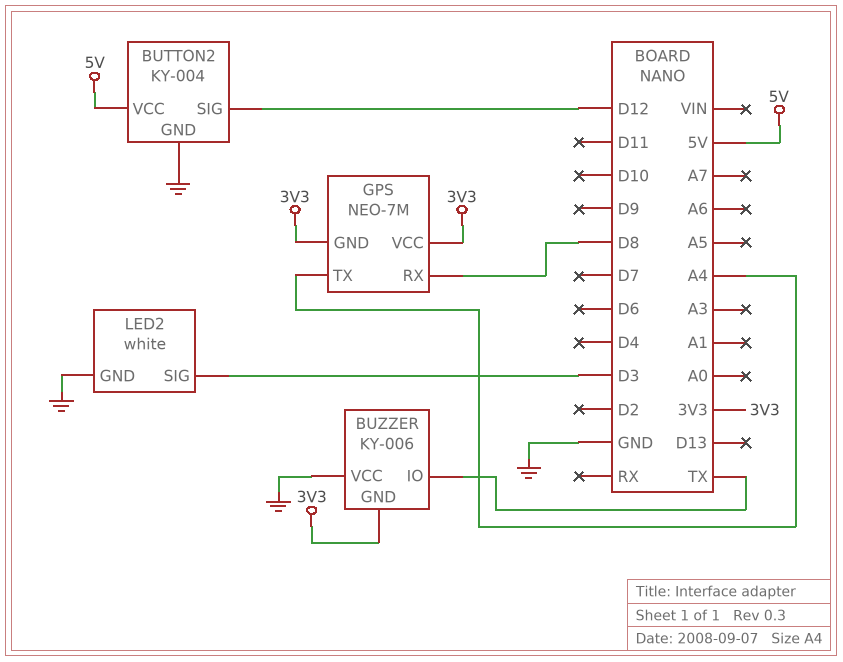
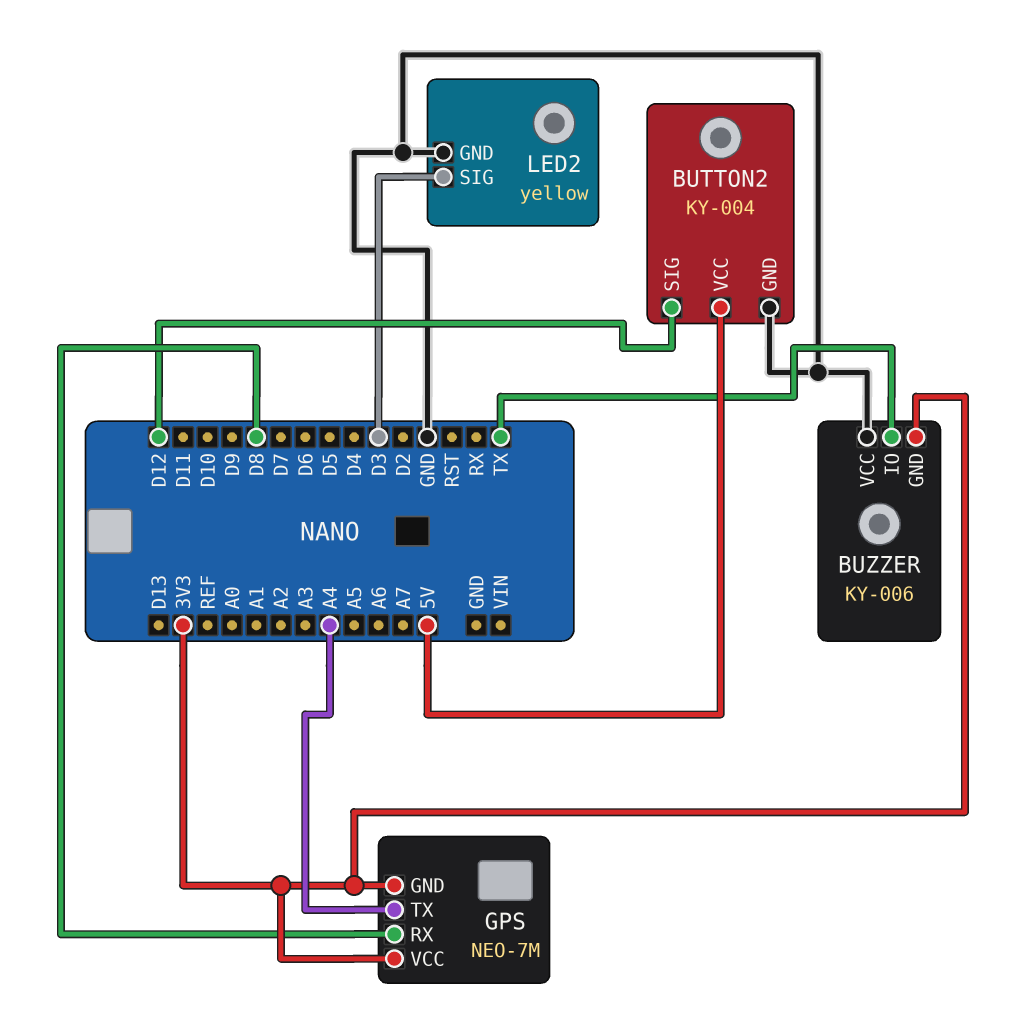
LED2: white -> yellow

